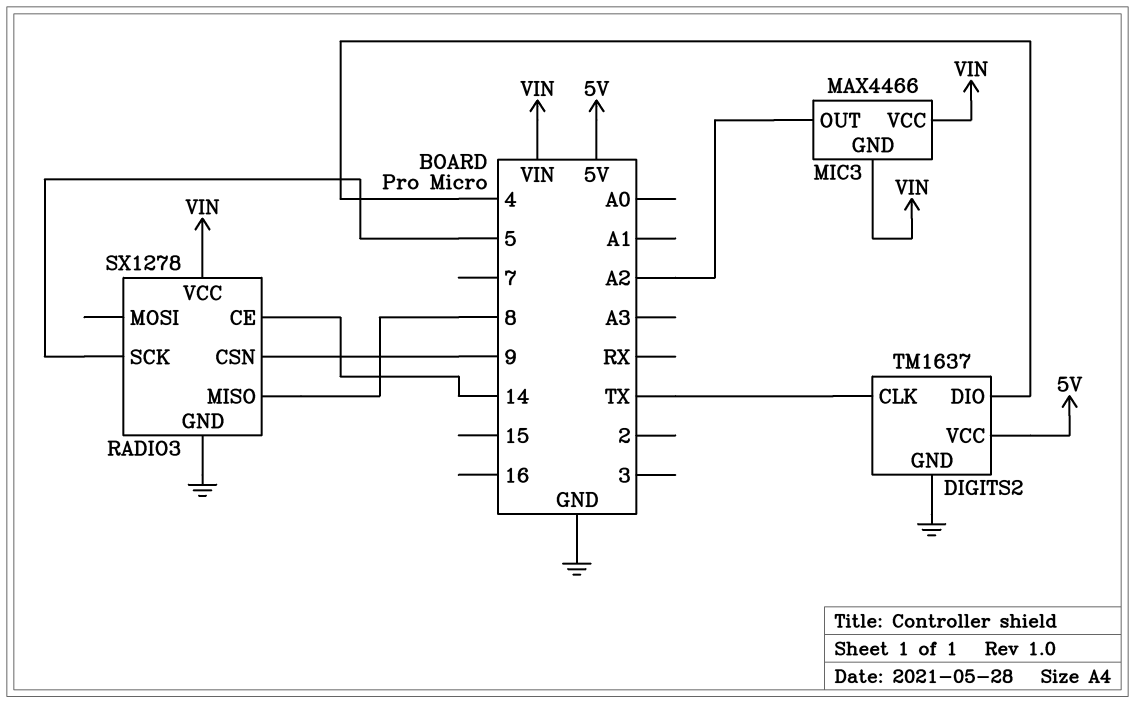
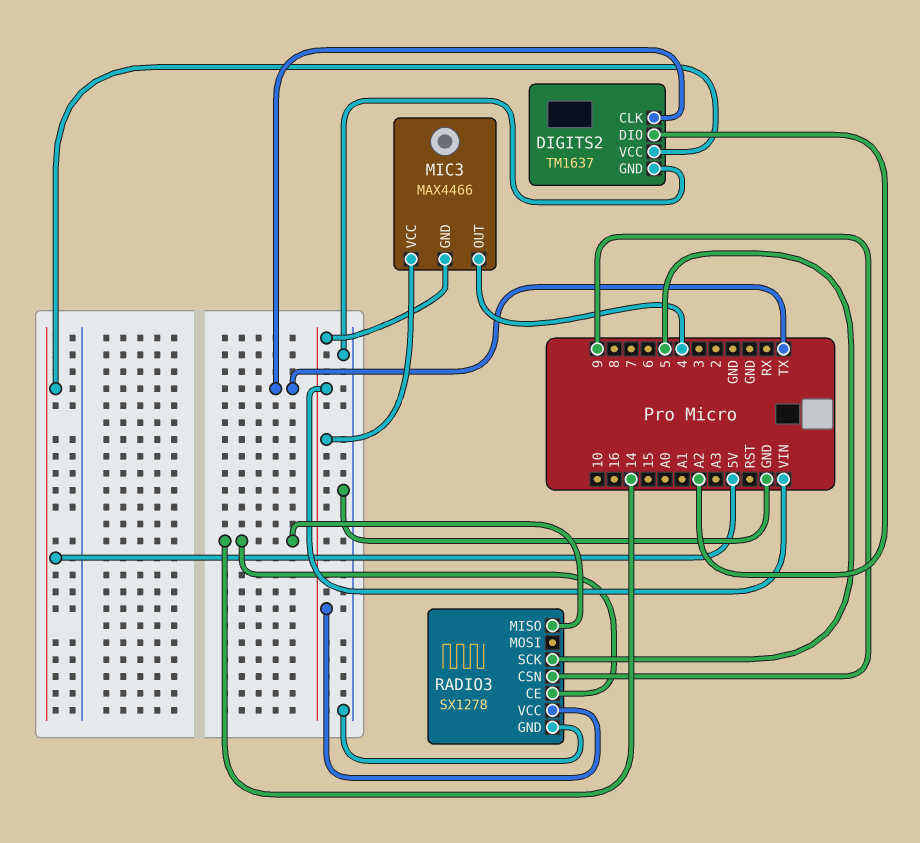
DIGITS2 pin DIO: 4 -> A2
MIC3 pin OUT: A2 -> 4
RADIO3 pin MISO: 8 -> 14

